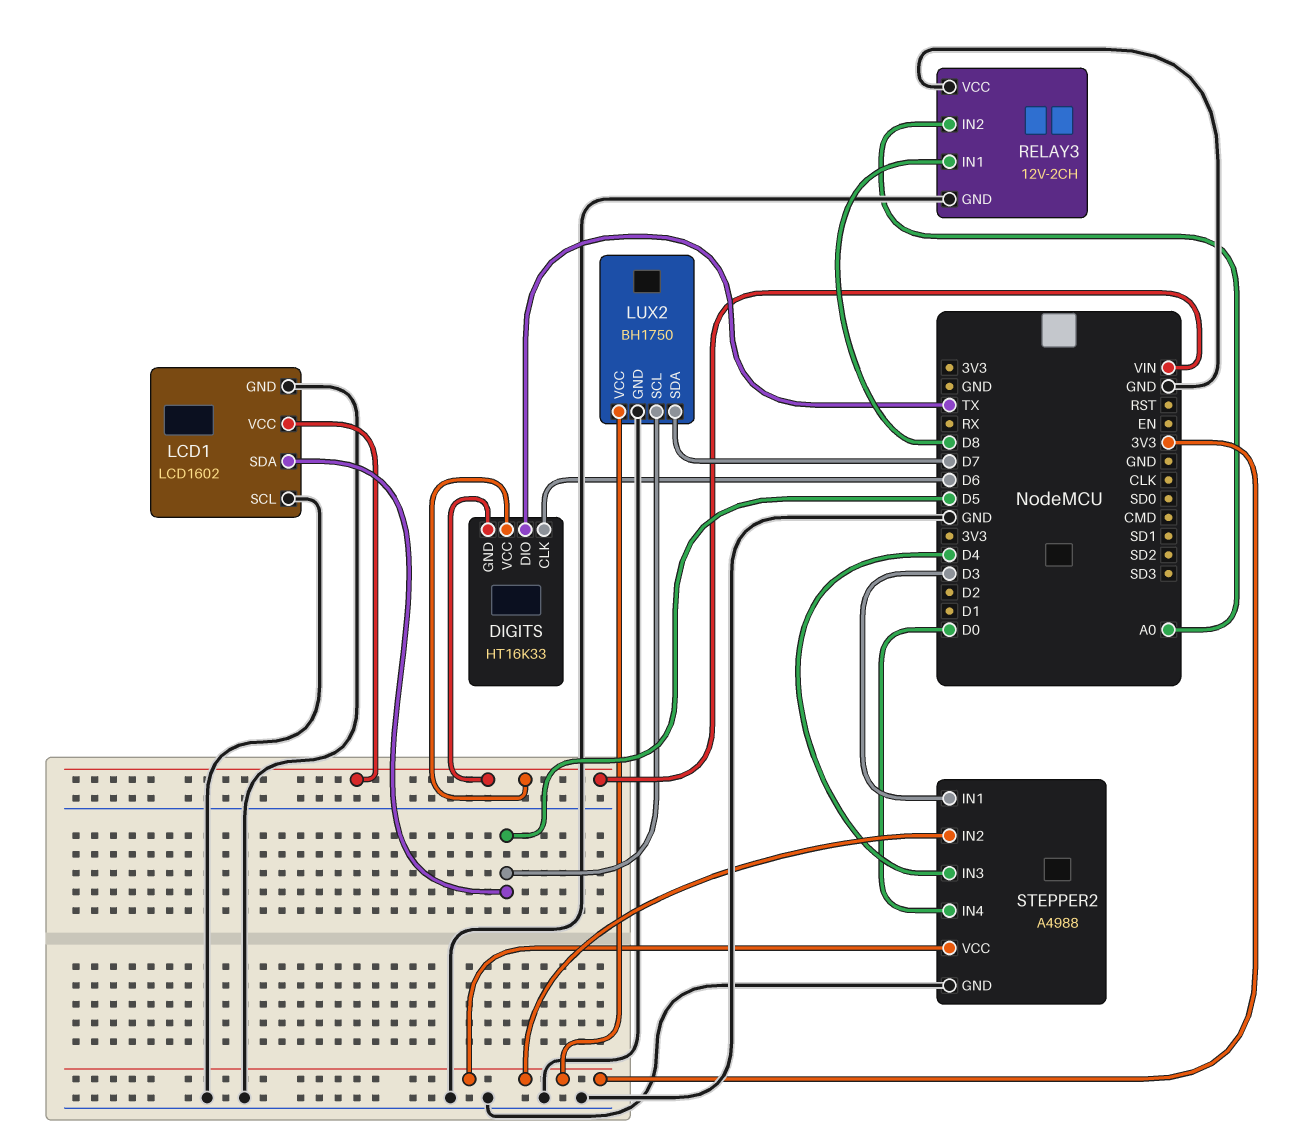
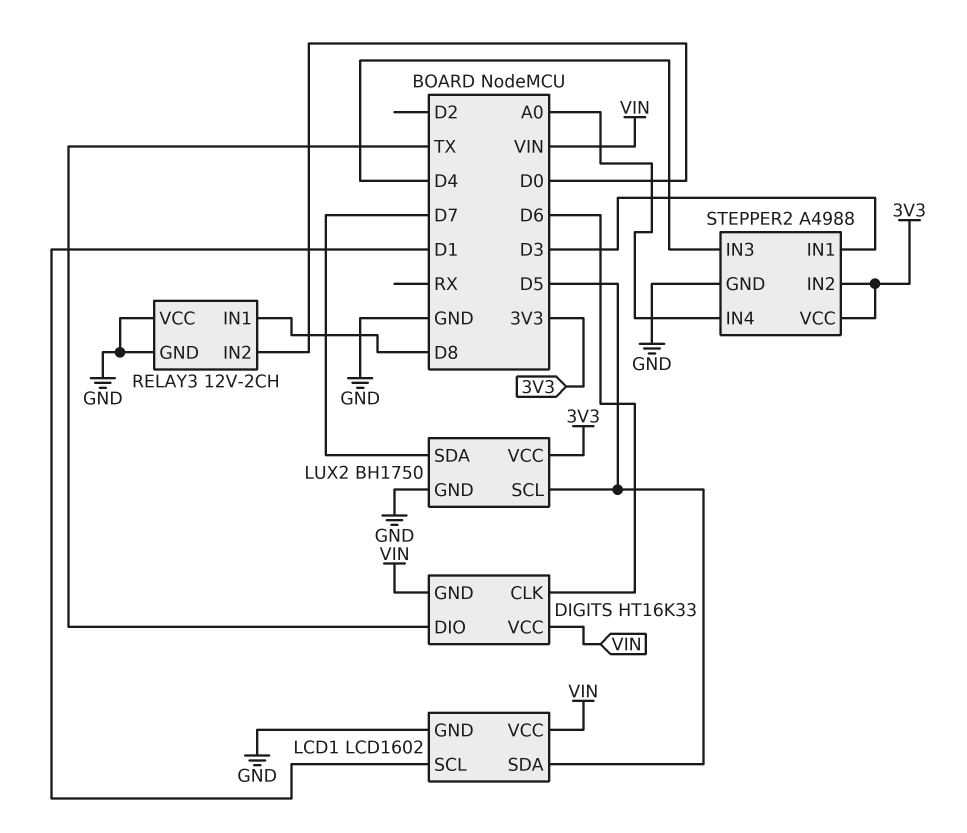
LCD1 pin SCL: GND -> D1
RELAY3 pin IN2: A0 -> D0
STEPPER2 pin IN4: D0 -> A0

